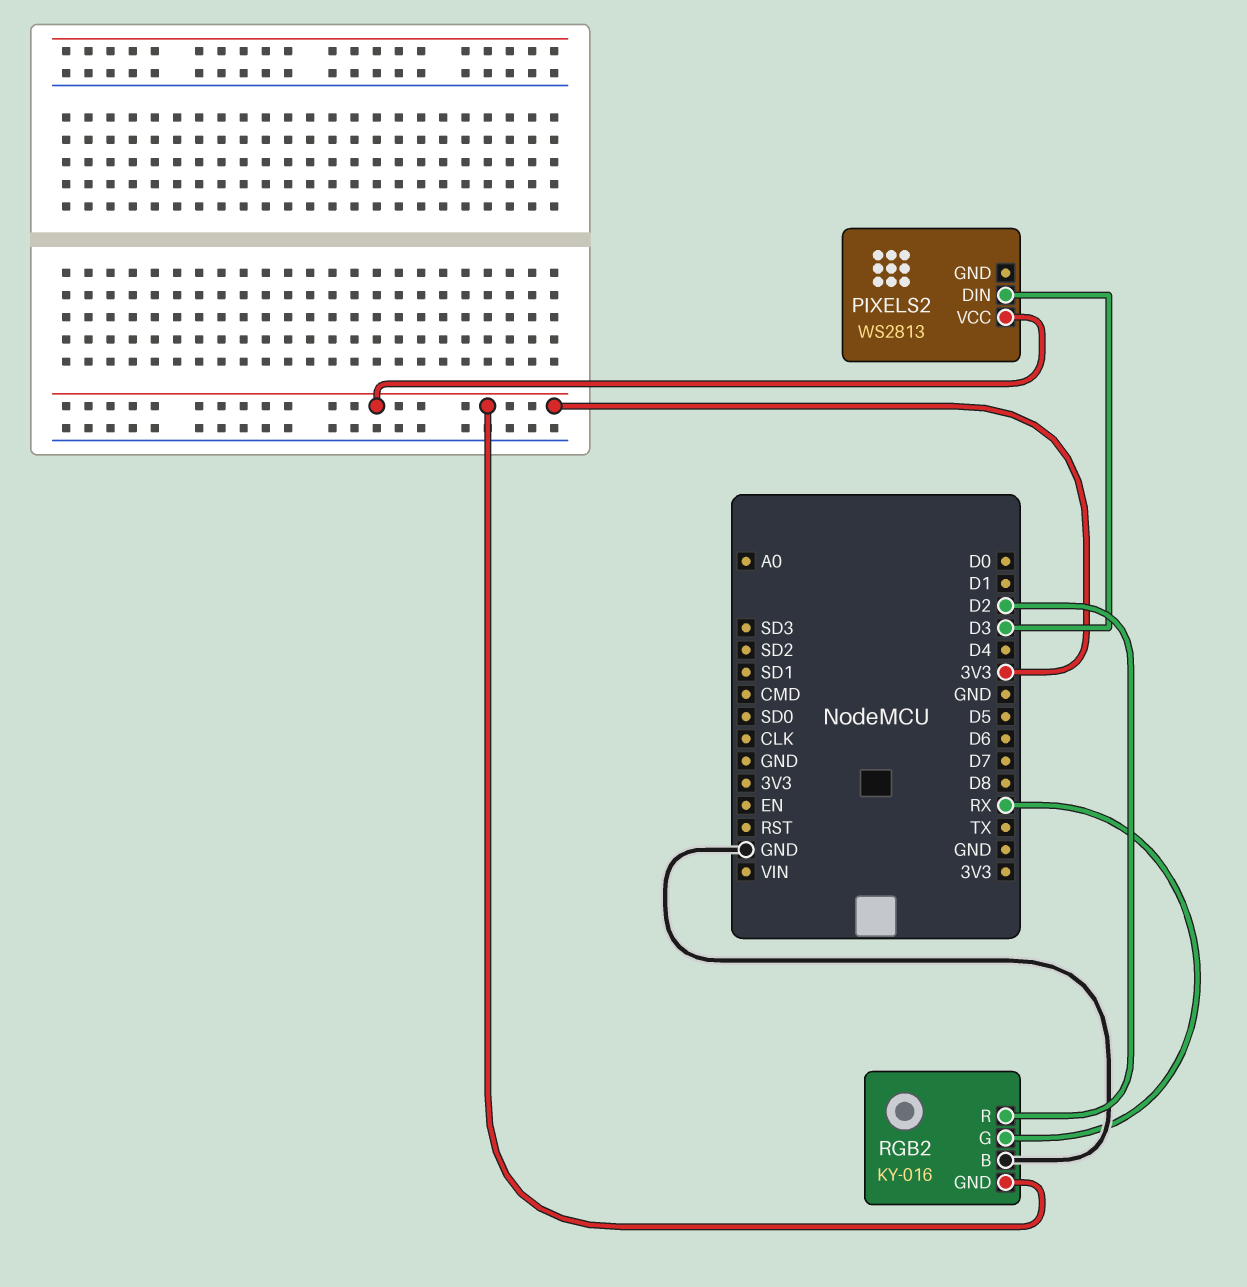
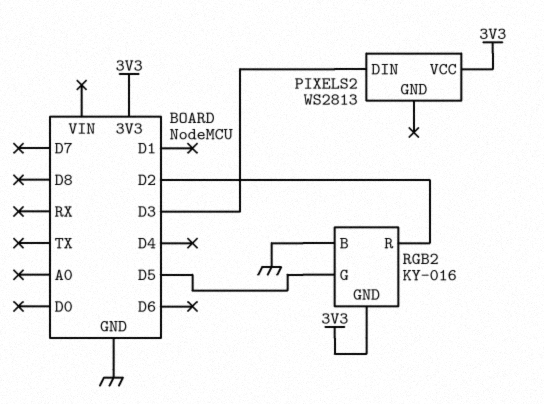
RGB2 pin G: RX -> D5

